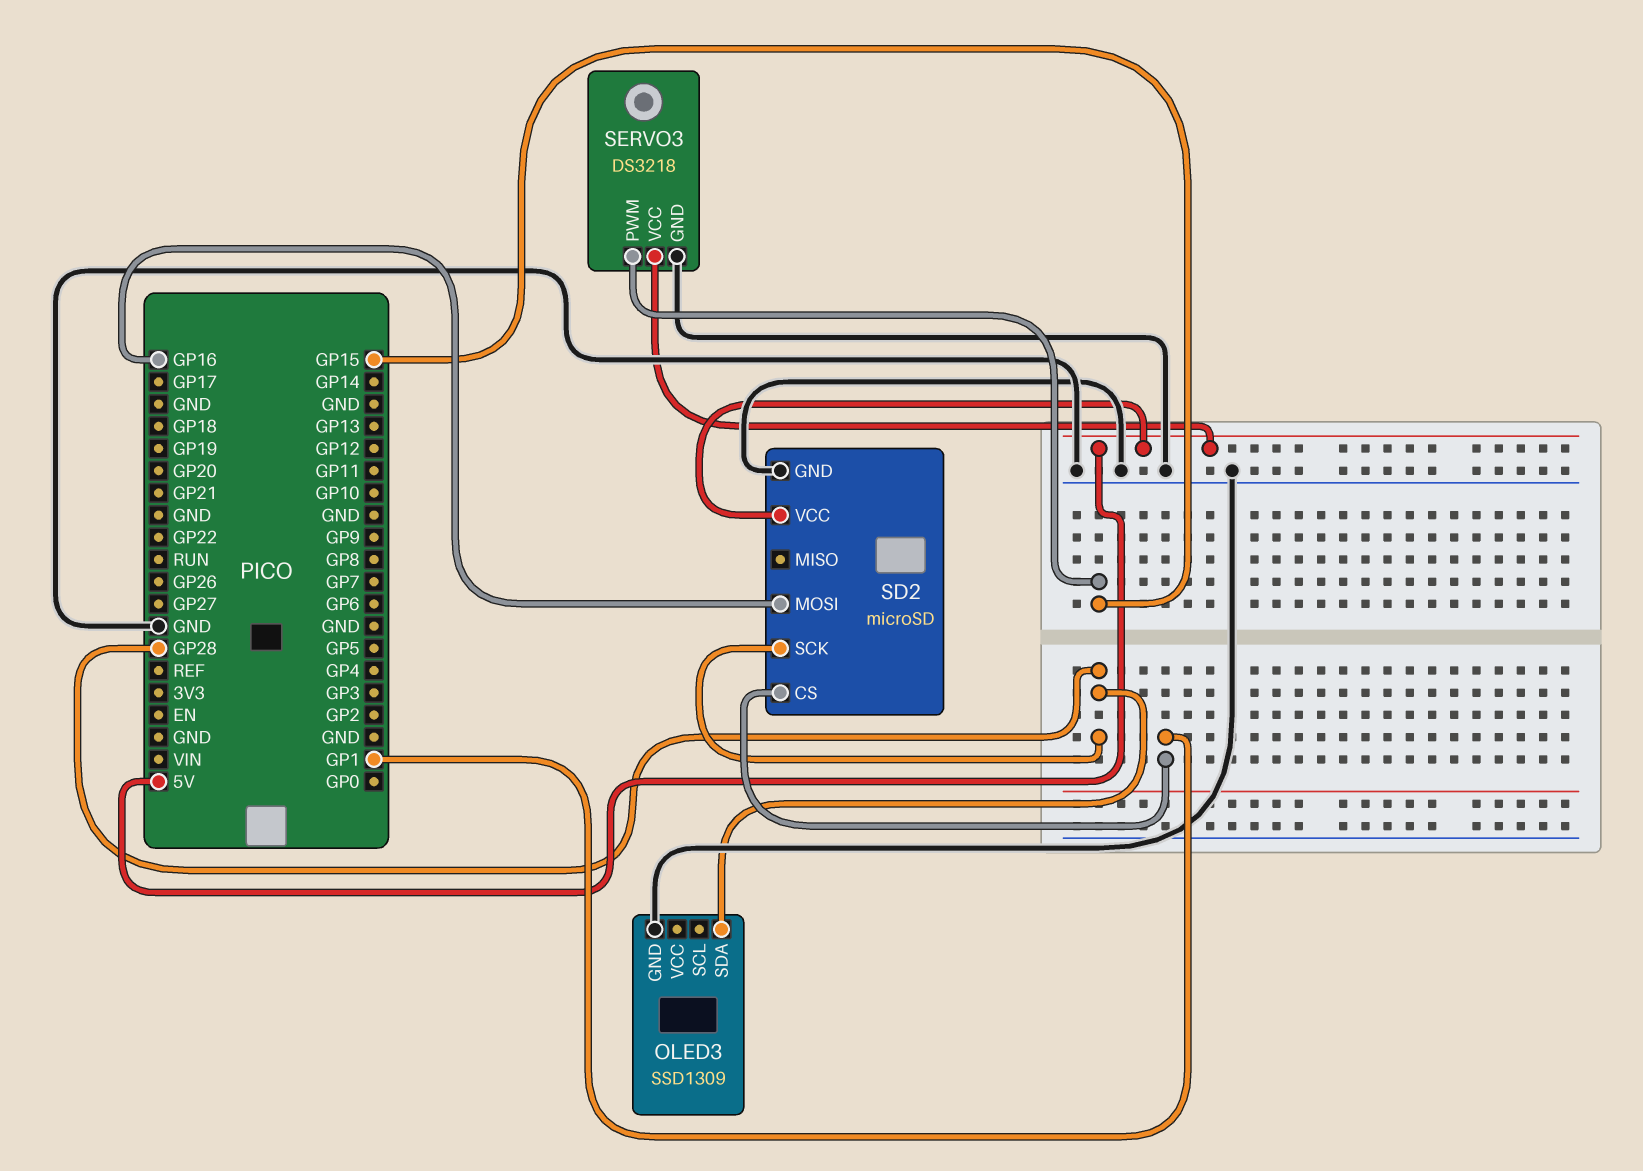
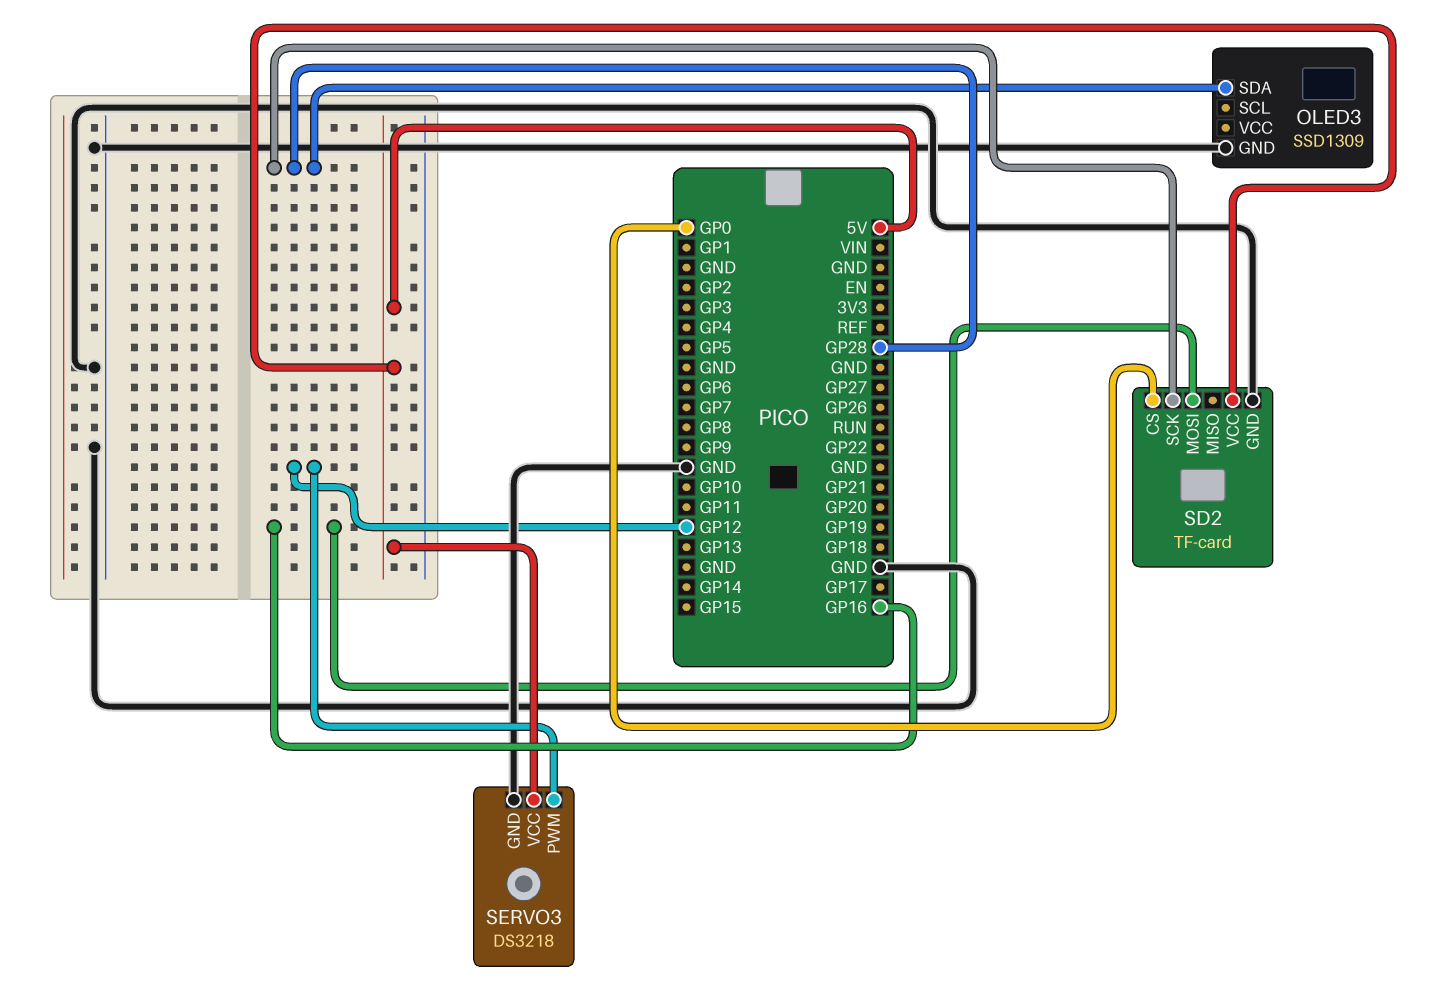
SD2: microSD -> TF-card
SD2 pin CS: GP1 -> GP0
SERVO3 pin PWM: GP15 -> GP12

